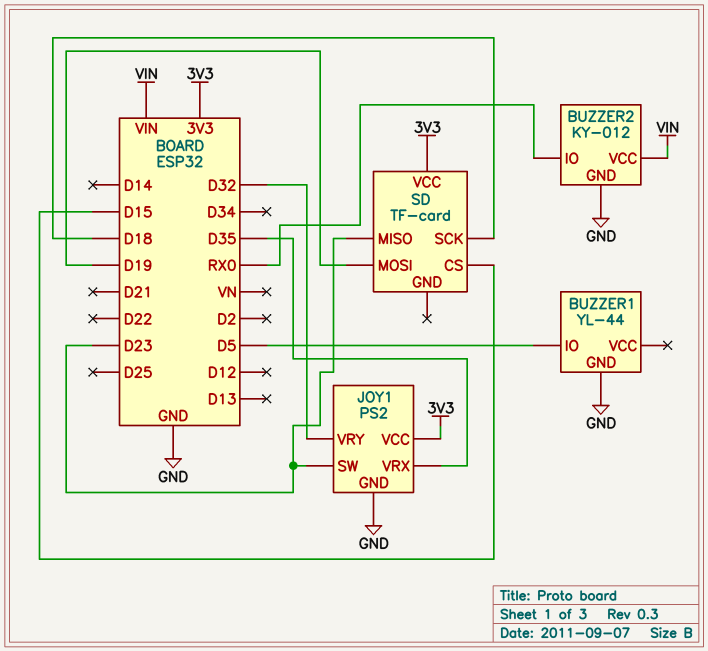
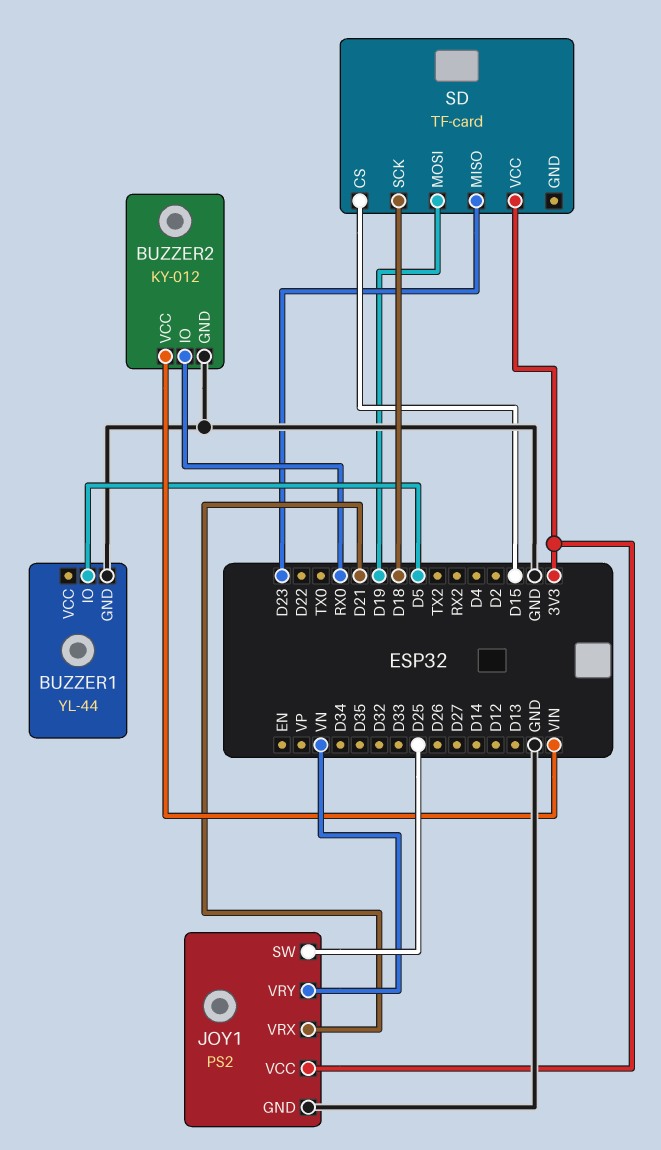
JOY1 pin SW: D23 -> D25
JOY1 pin VRX: D35 -> D21
JOY1 pin VRY: D32 -> VN

